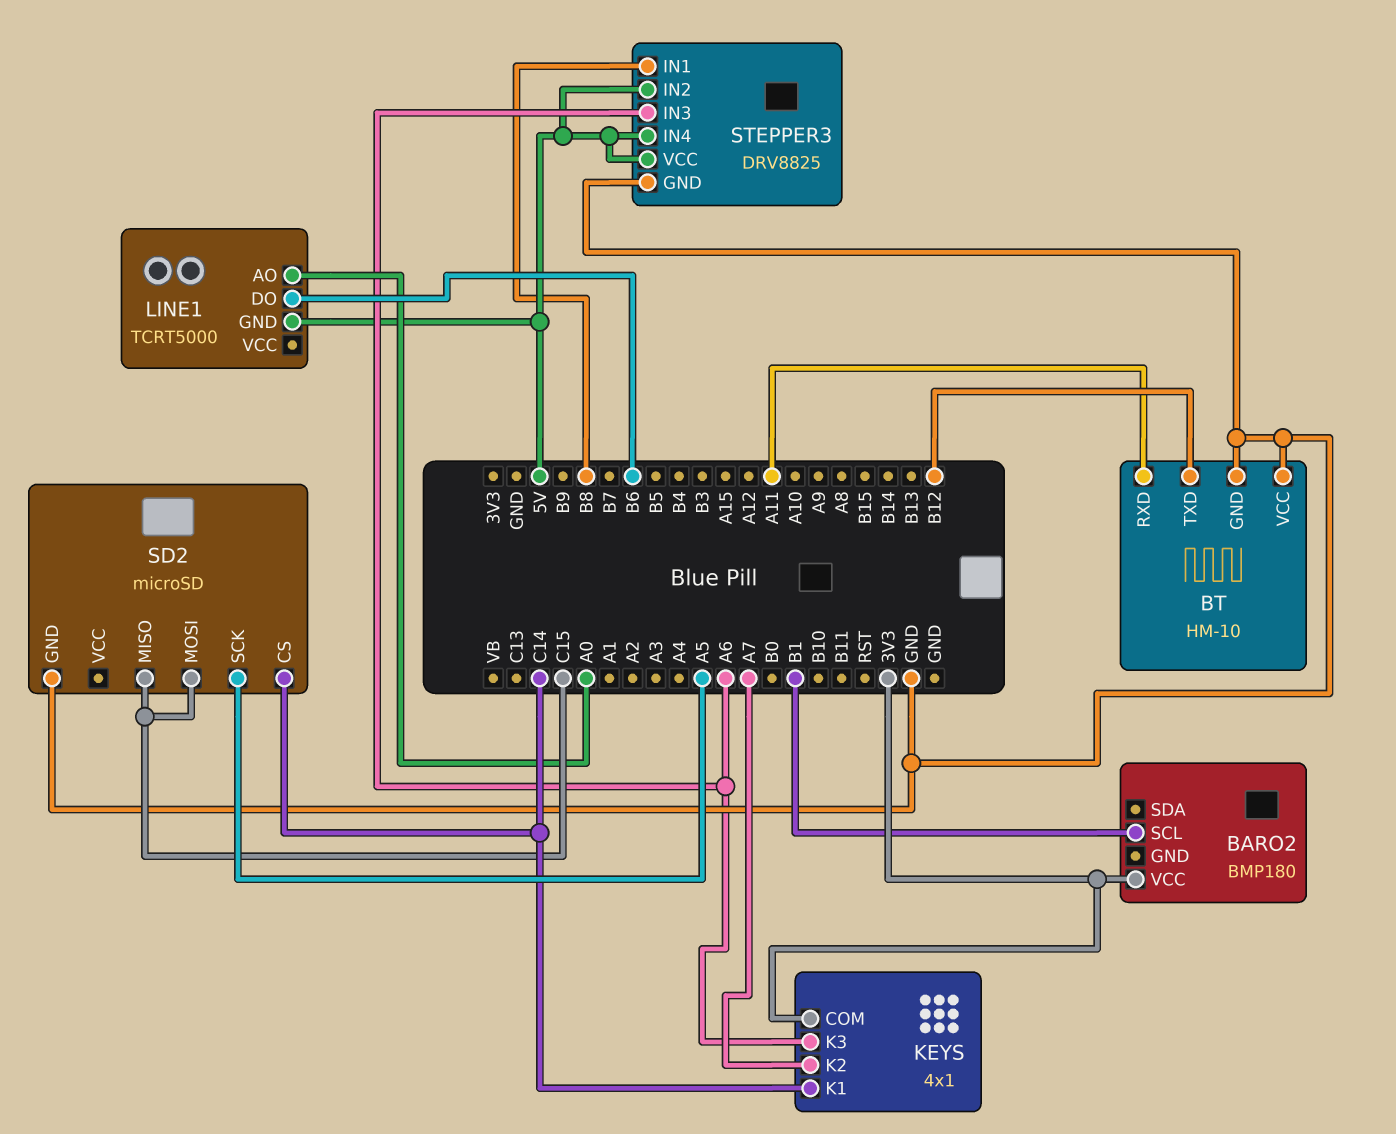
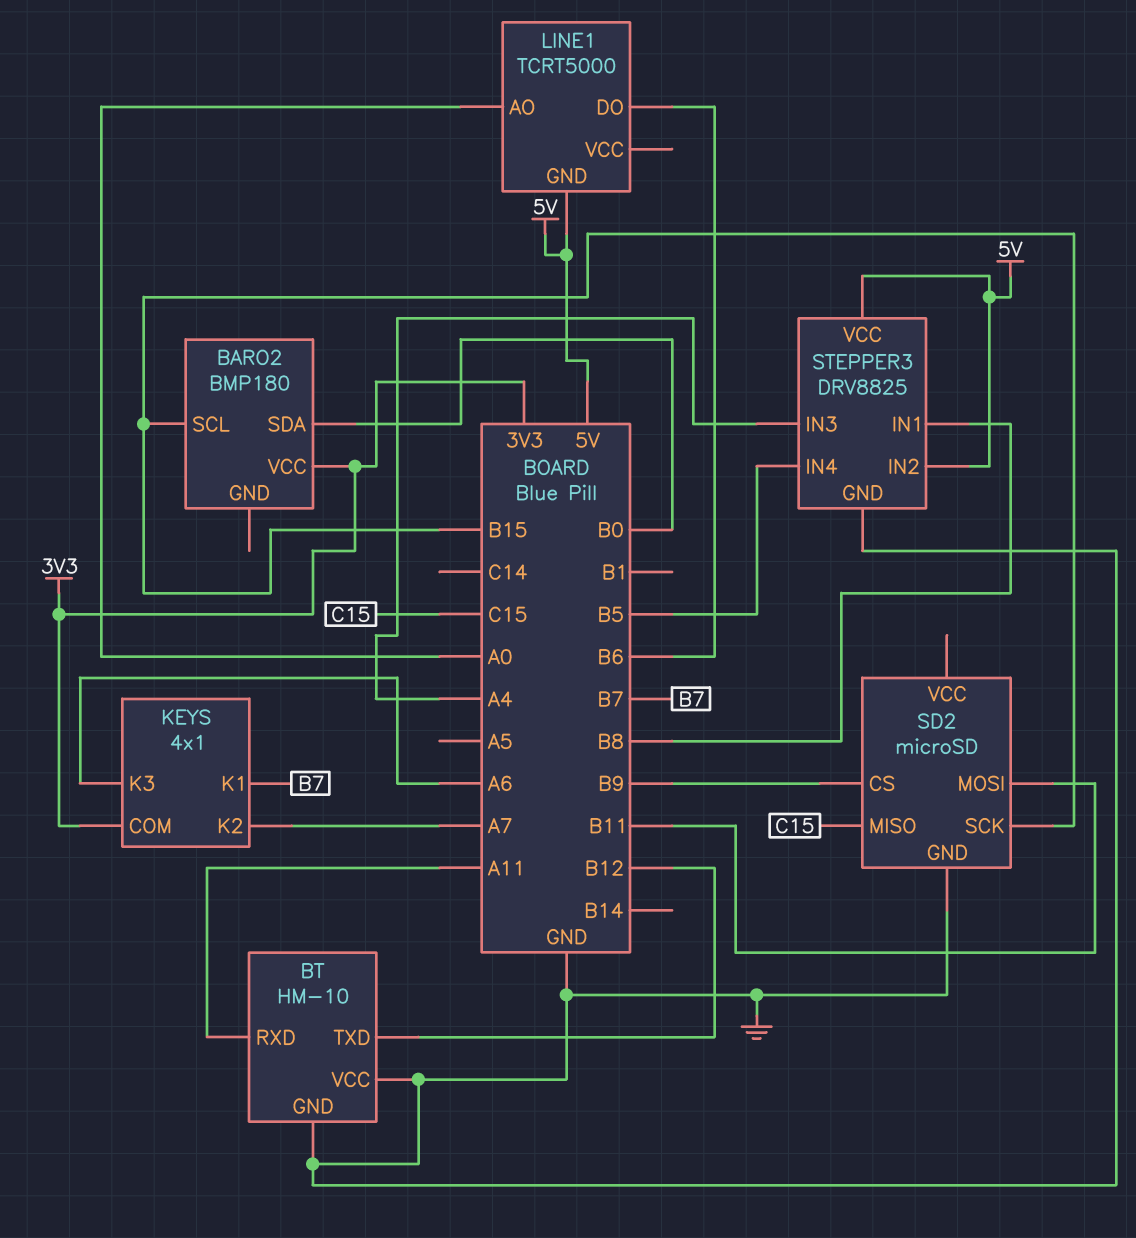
BARO2 pin SCL: B1 -> B15
BARO2 pin SDA: none -> B0
KEYS pin K1: C14 -> B7
SD2 pin CS: C14 -> B9
SD2 pin MOSI: C15 -> B11
SD2 pin SCK: A5 -> B15
STEPPER3 pin IN3: A6 -> A4
STEPPER3 pin IN4: 5V -> B5

